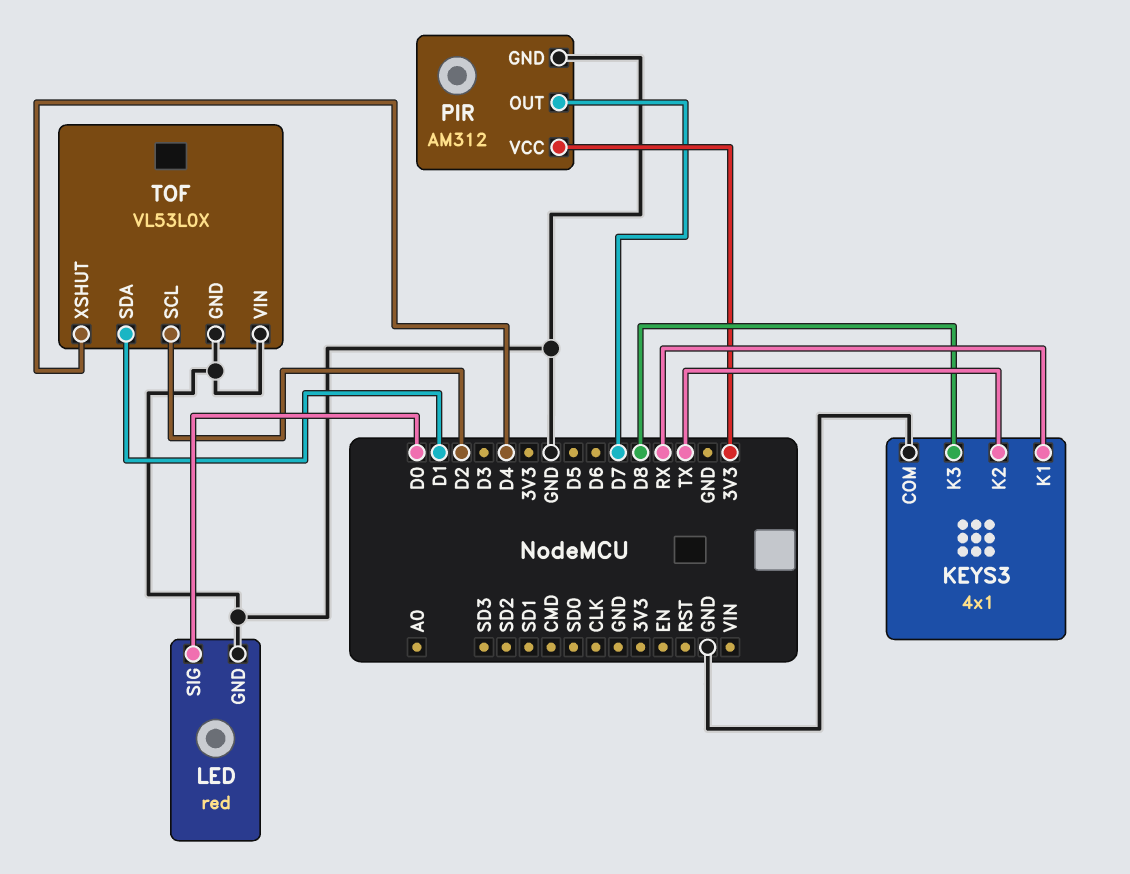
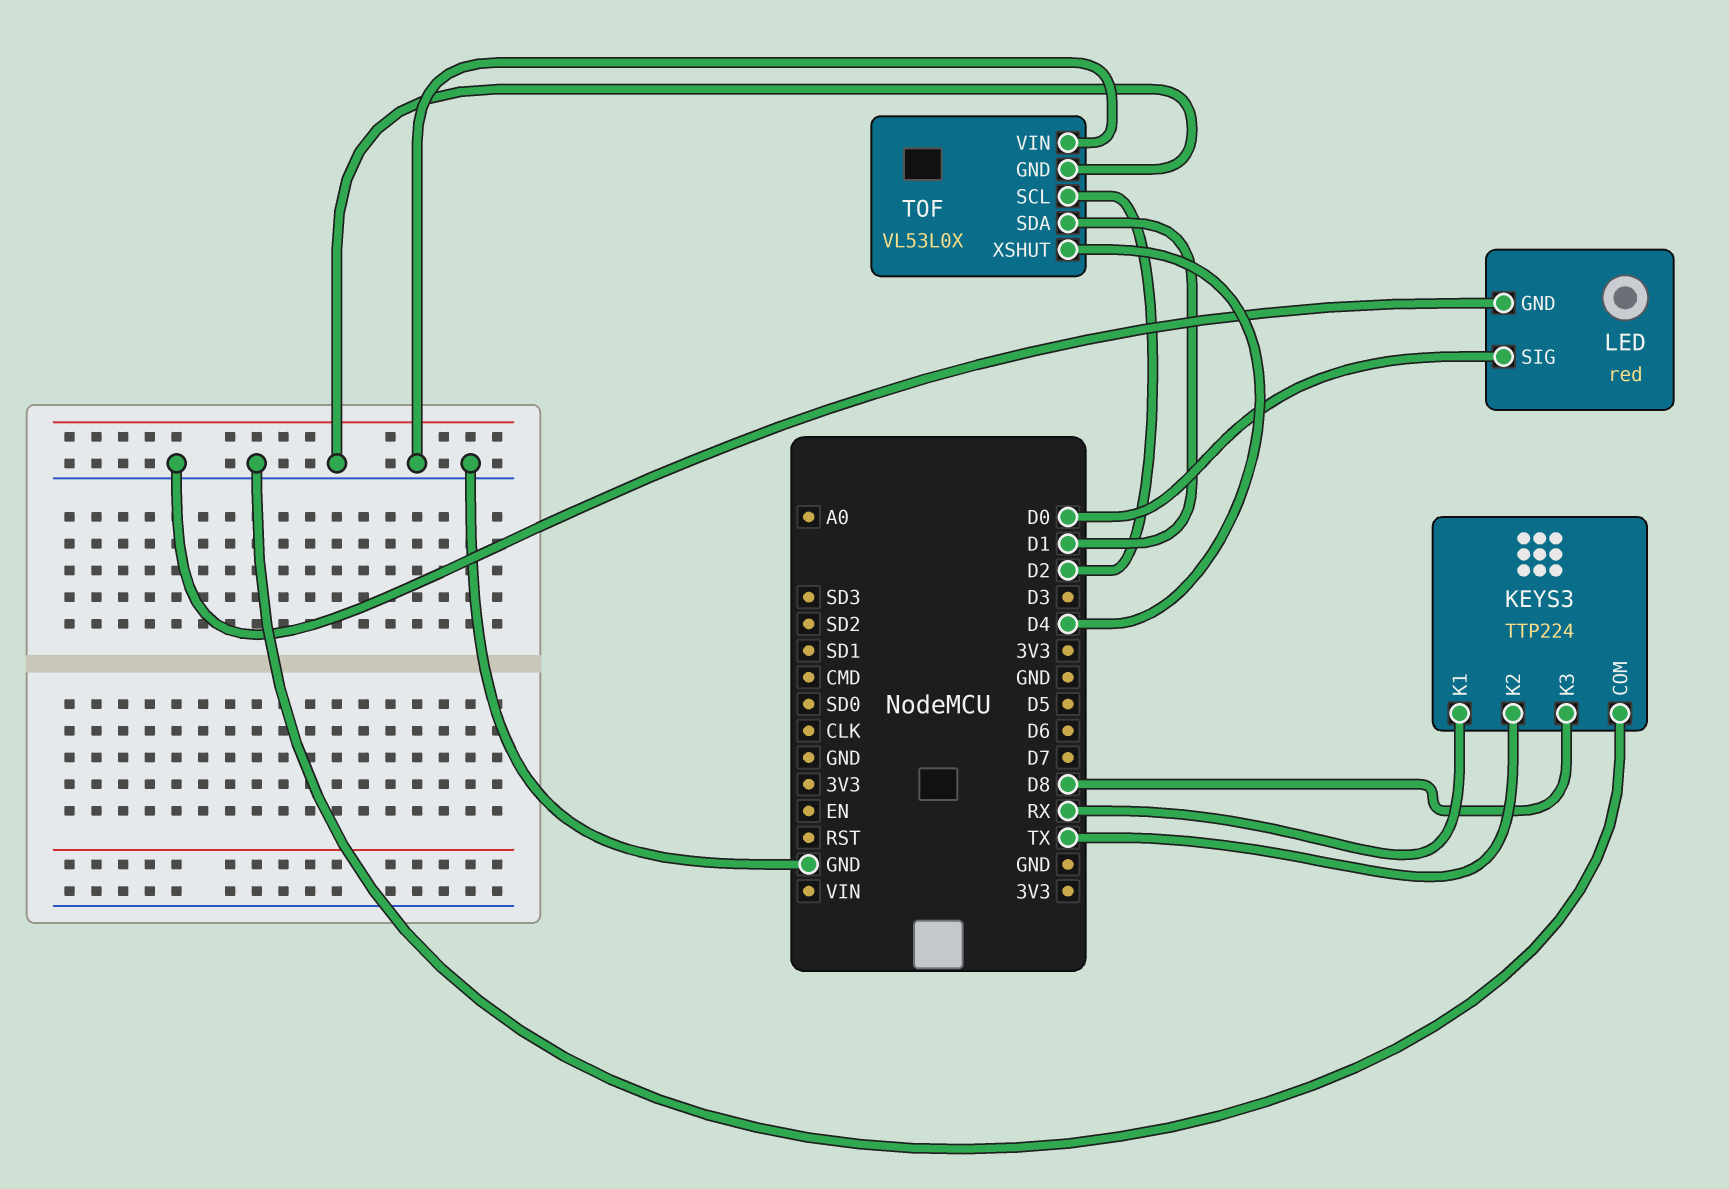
KEYS3: 4x1 -> TTP224
PIR: AM312 -> none
PIR pin GND: GND -> none
PIR pin OUT: D7 -> none
PIR pin VCC: 3V3 -> none

